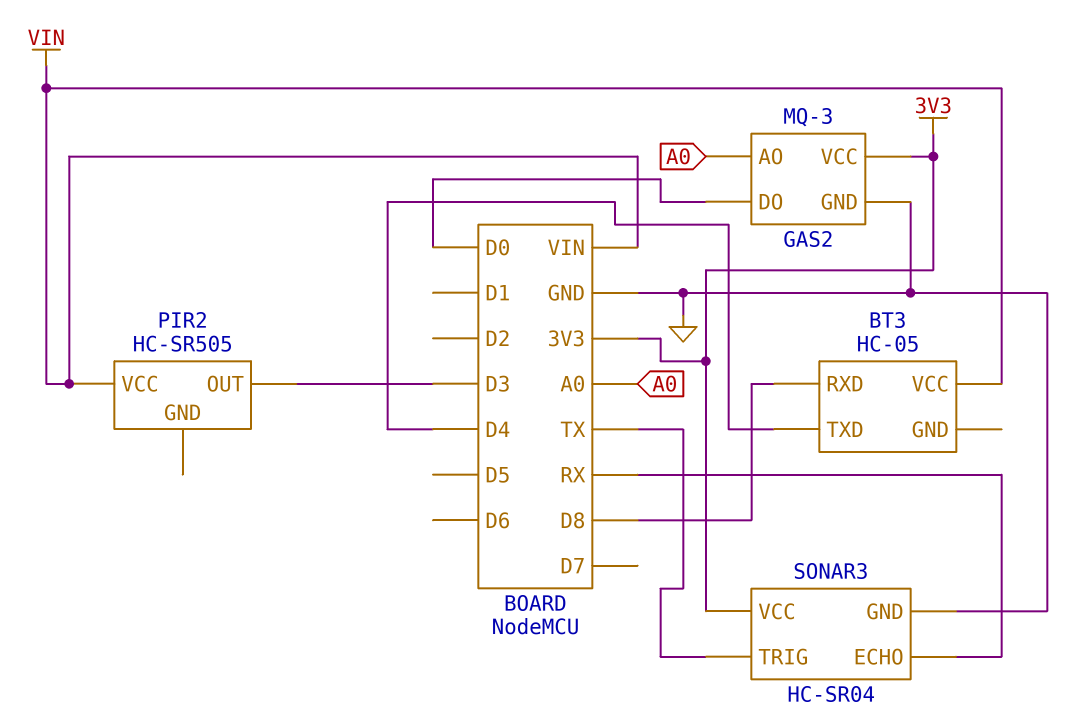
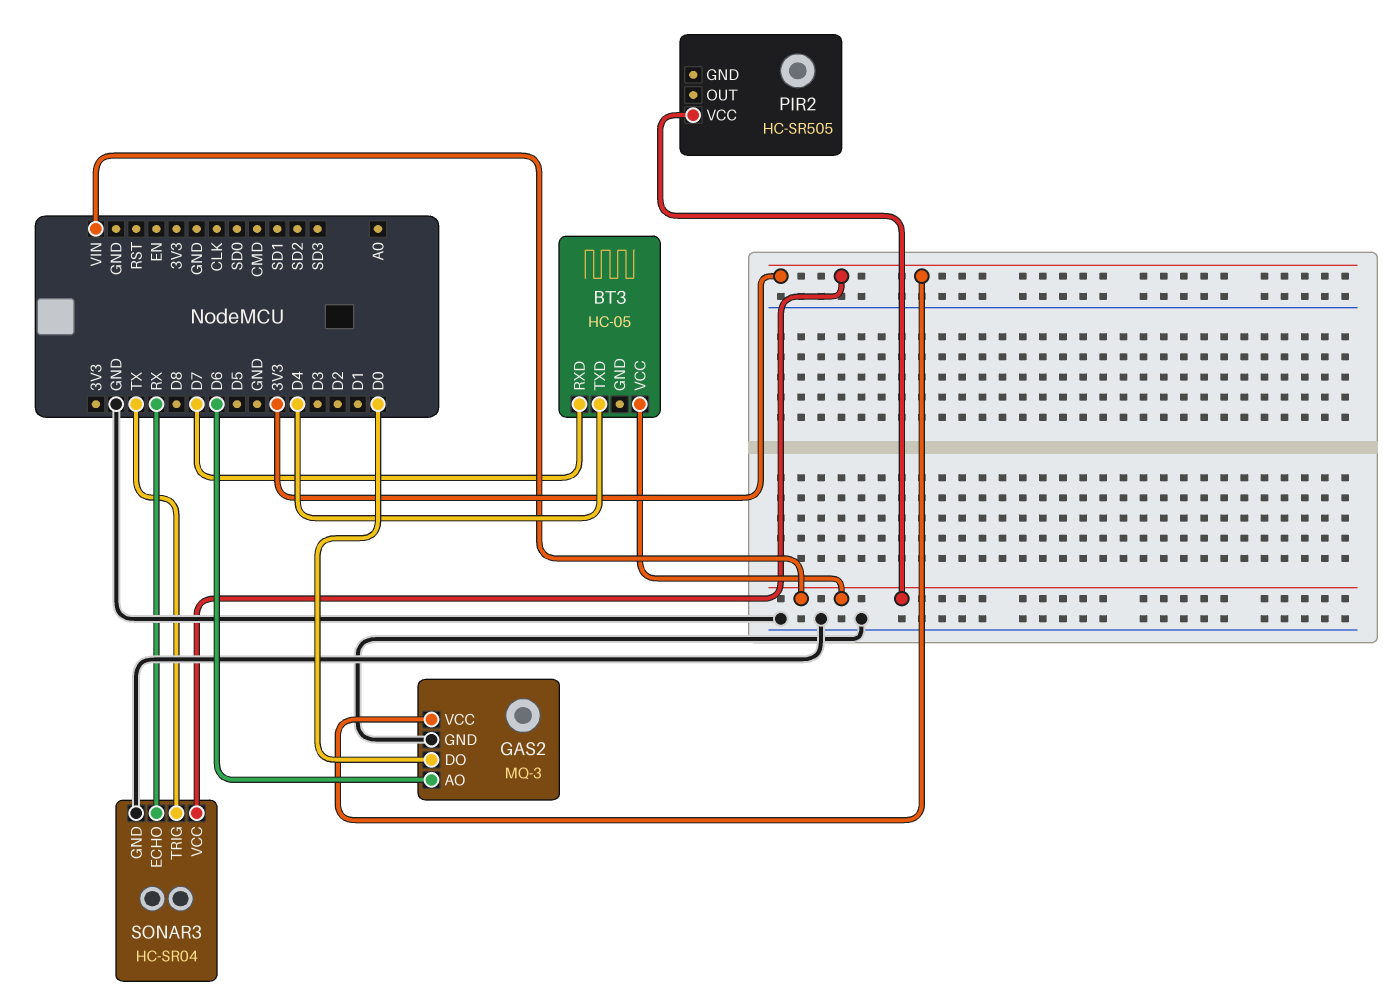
BT3 pin RXD: D8 -> D7
GAS2 pin AO: A0 -> D6
PIR2 pin OUT: D3 -> none

